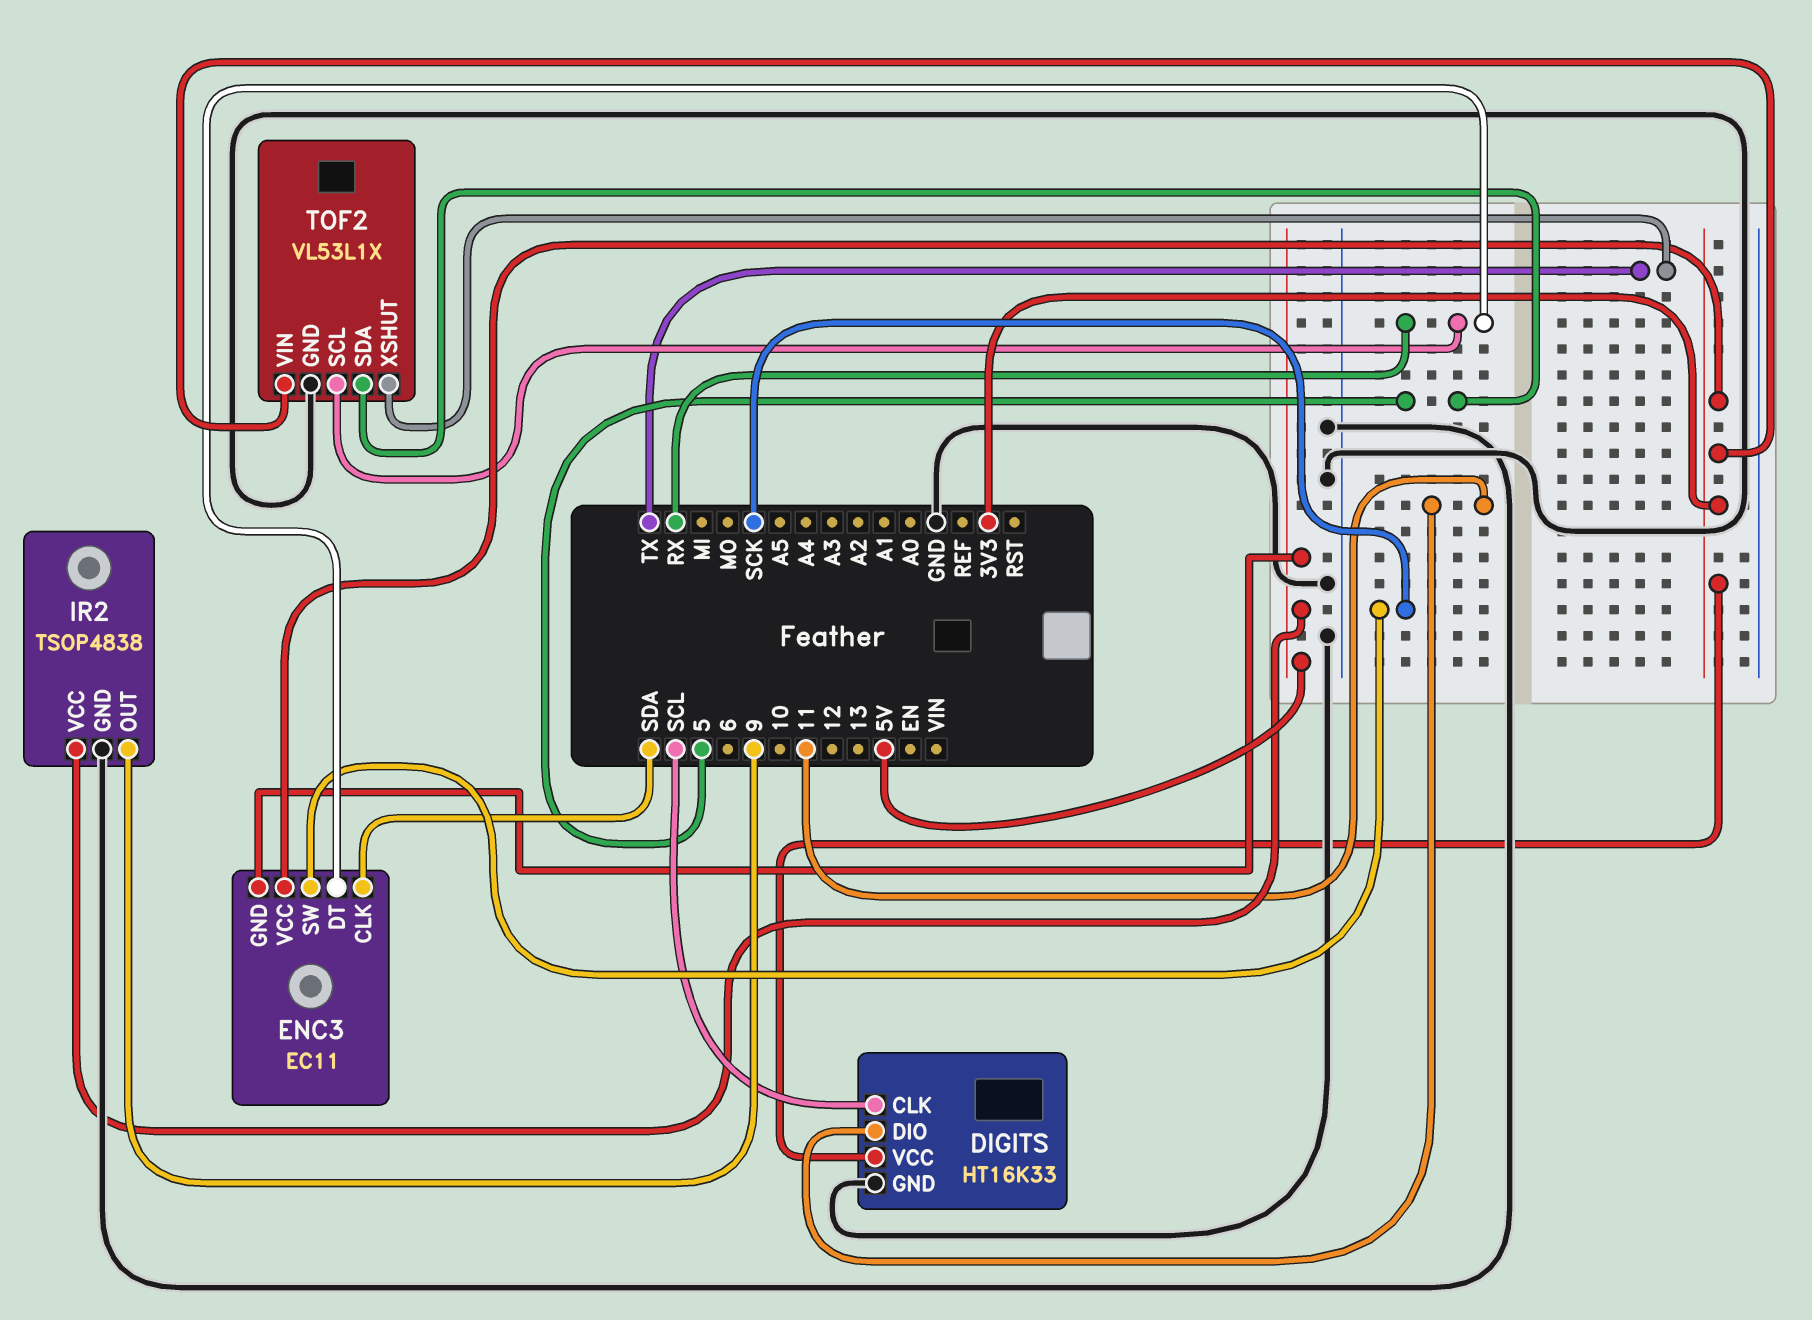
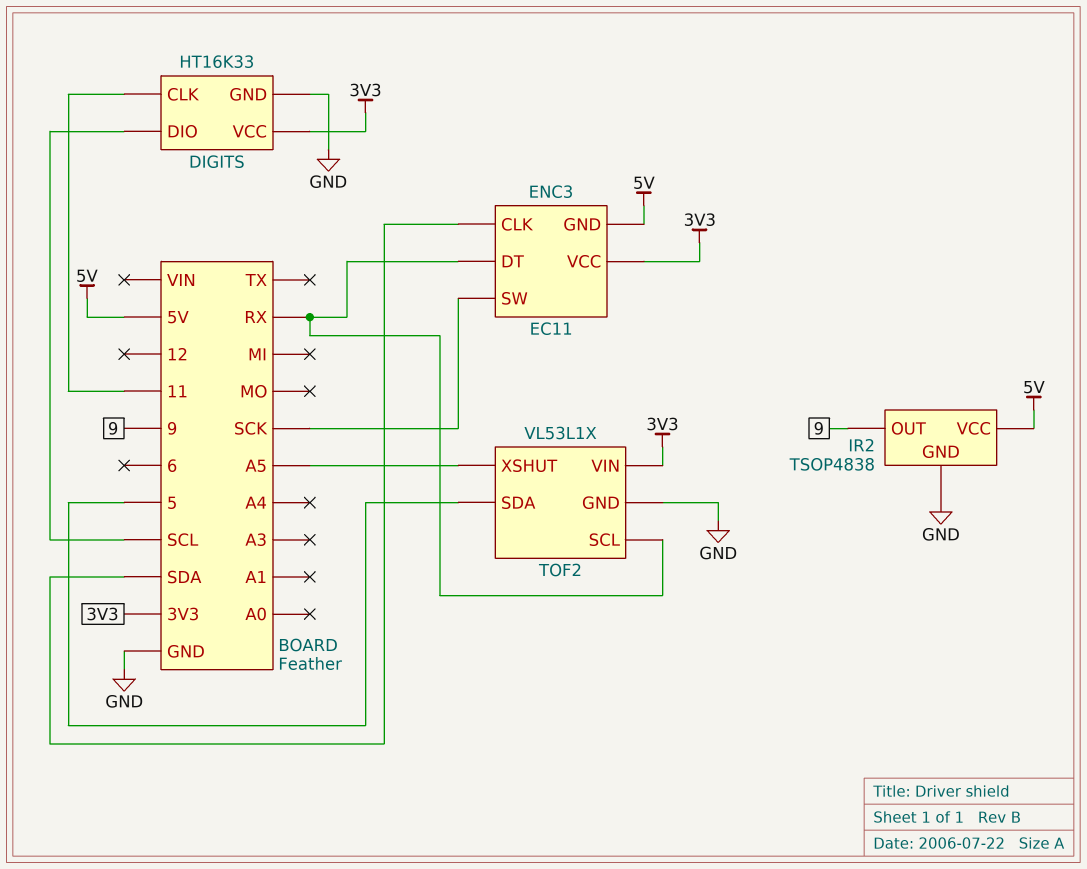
DIGITS pin CLK: SCL -> 11
DIGITS pin DIO: 11 -> SCL
TOF2 pin XSHUT: TX -> A5

